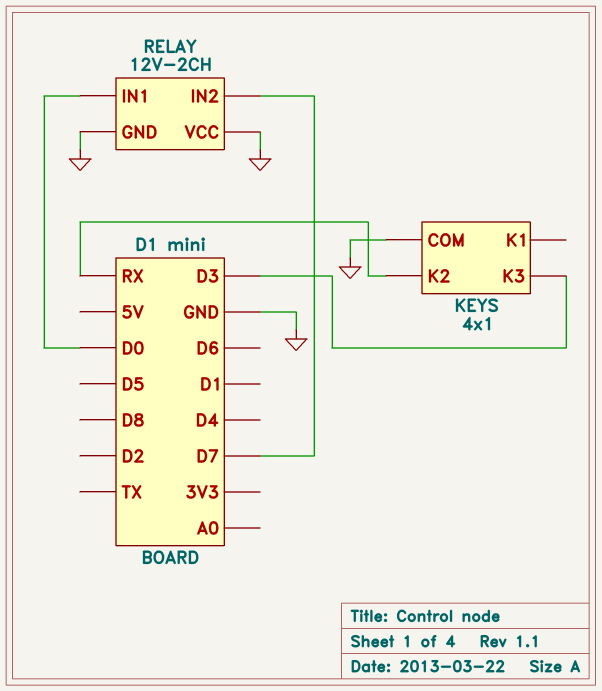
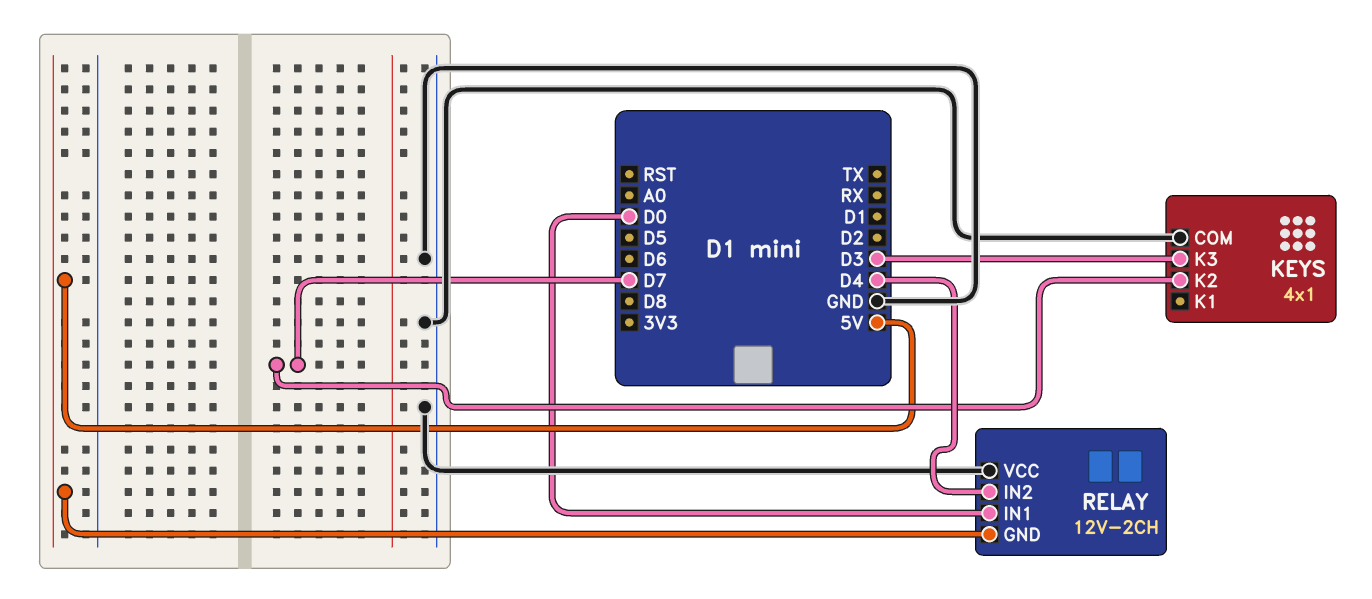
KEYS pin K2: RX -> D7
RELAY pin GND: GND -> 5V
RELAY pin IN2: D7 -> D4

